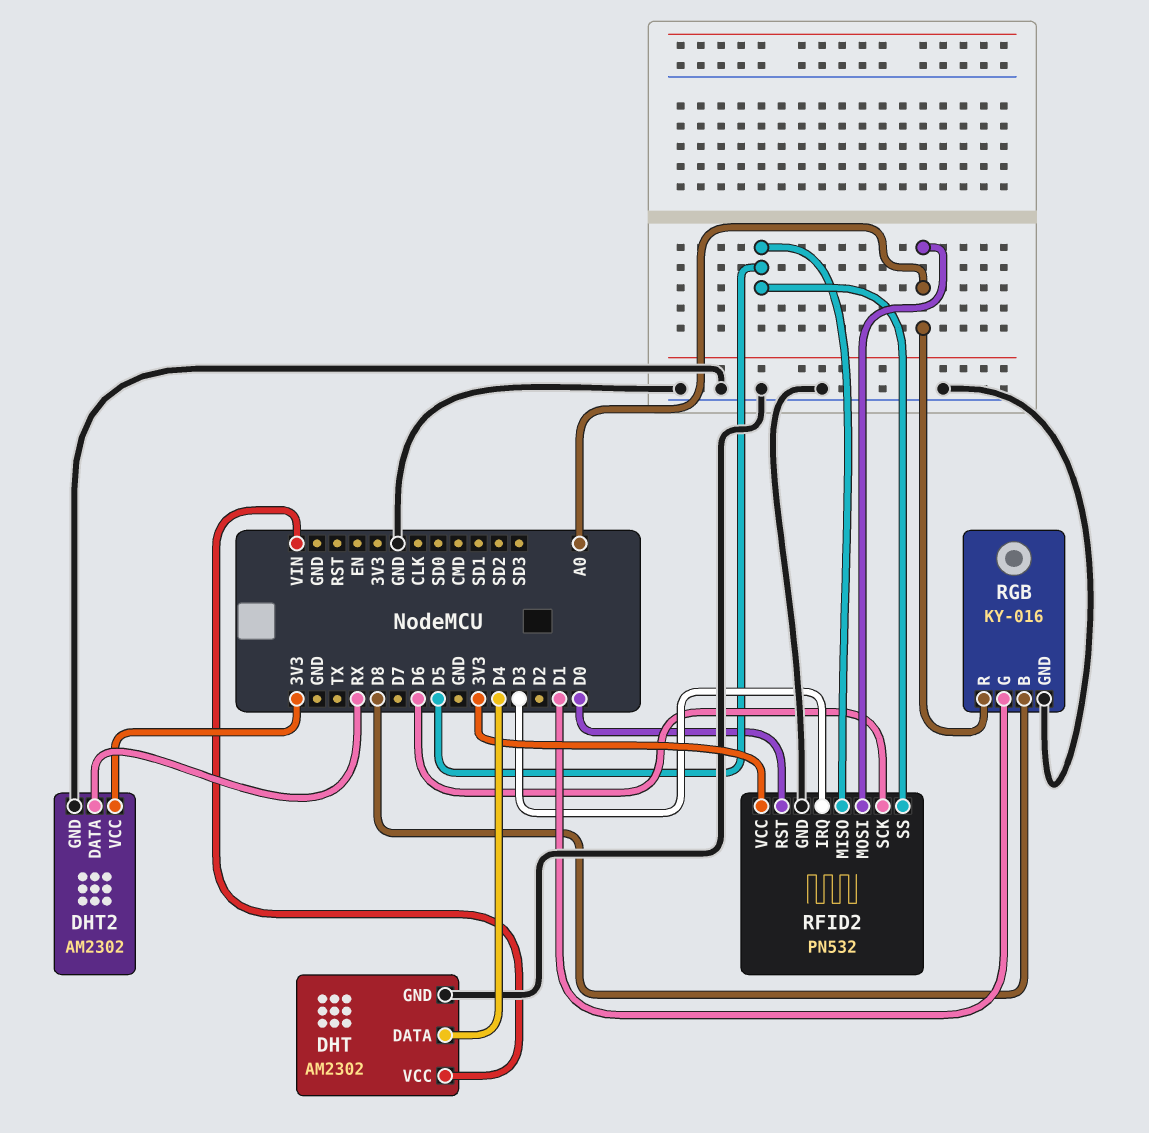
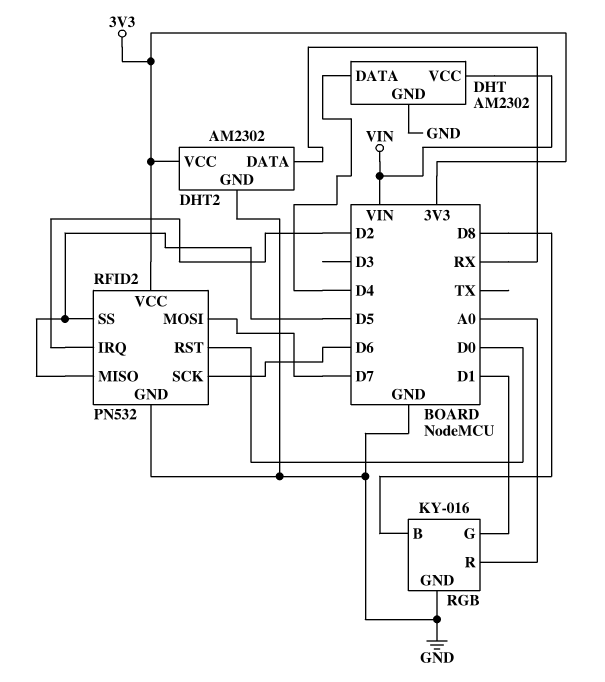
RFID2 pin IRQ: D3 -> D2
RFID2 pin MOSI: A0 -> D7

